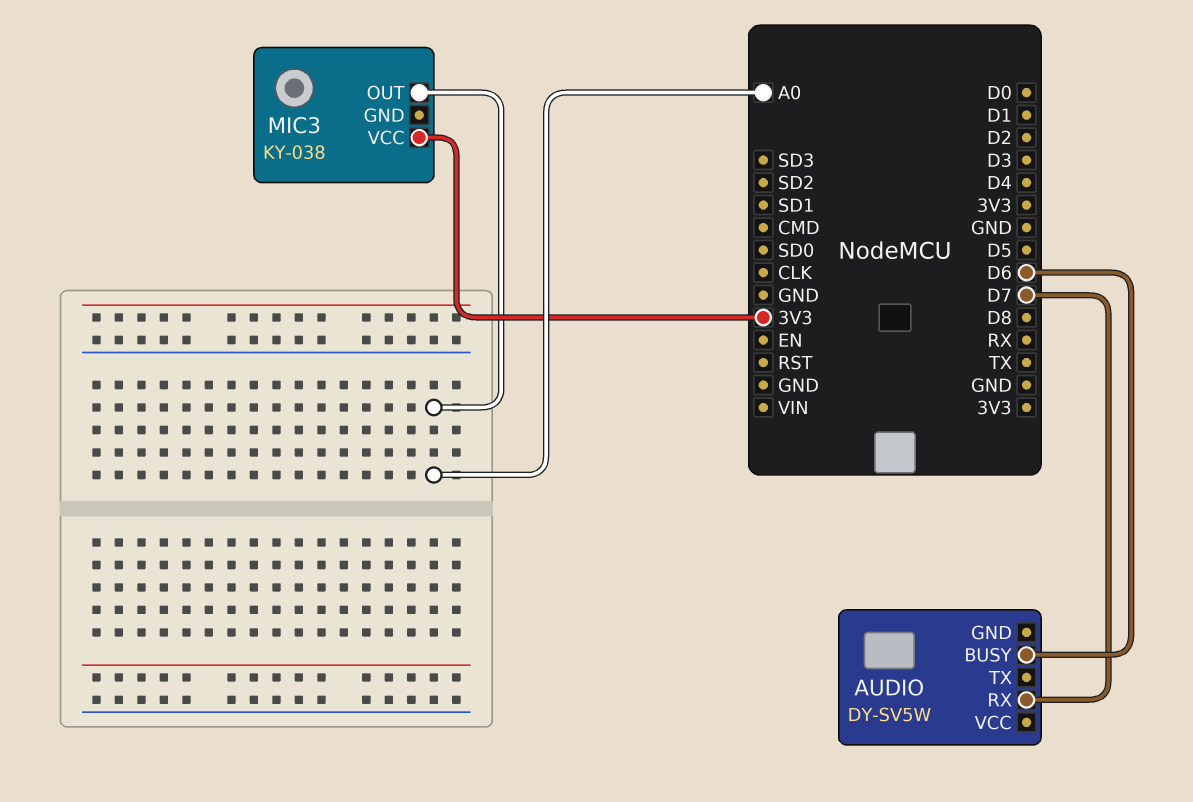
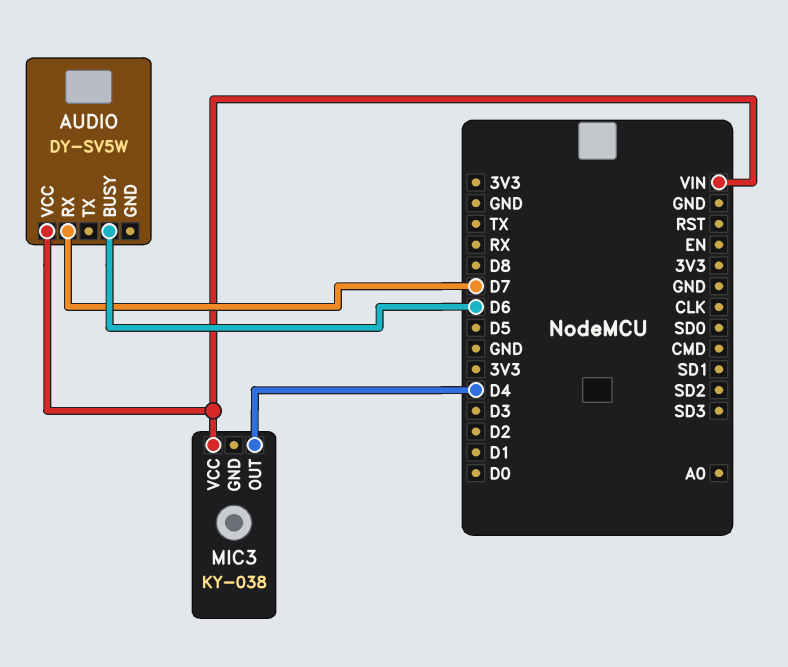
AUDIO pin VCC: none -> VIN
MIC3 pin OUT: A0 -> D4
MIC3 pin VCC: 3V3 -> VIN

